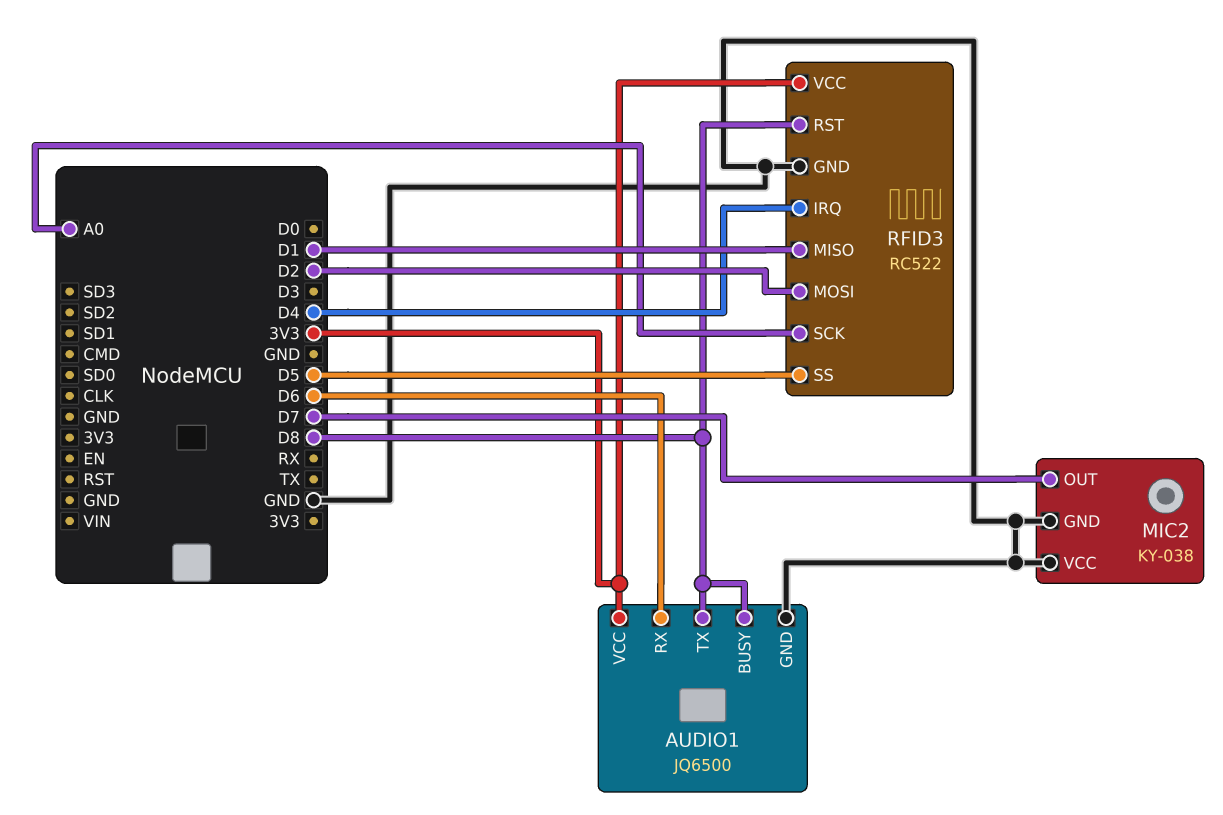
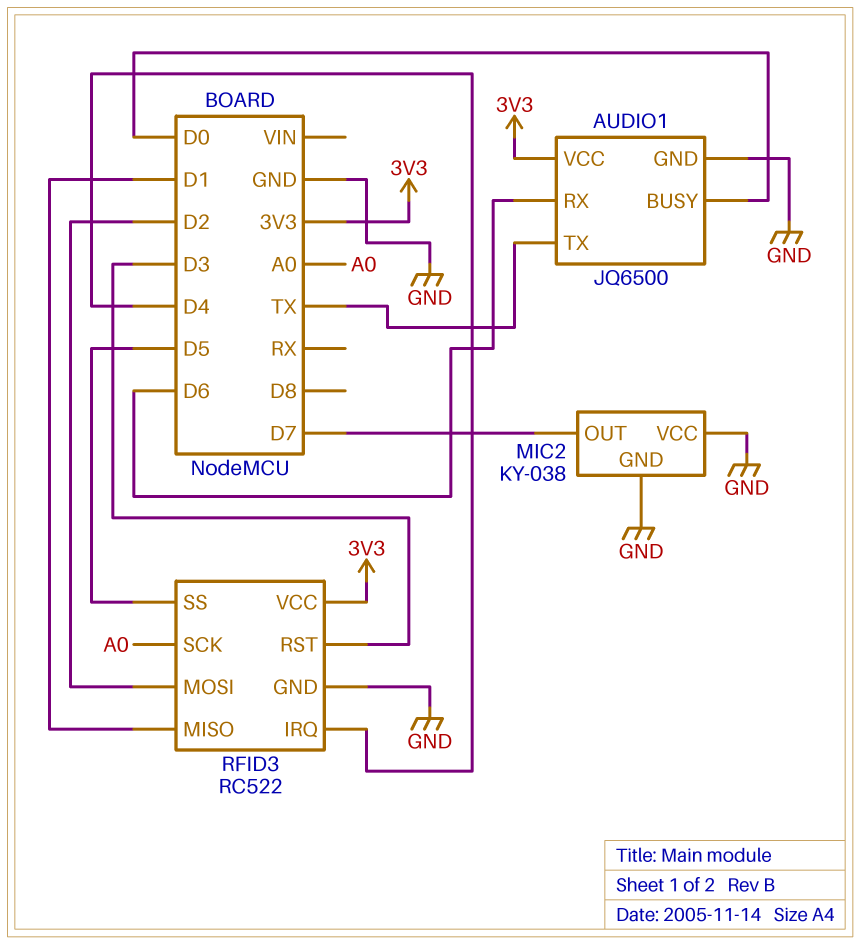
AUDIO1 pin BUSY: D8 -> D0
AUDIO1 pin TX: D8 -> TX
RFID3 pin RST: D8 -> D3

